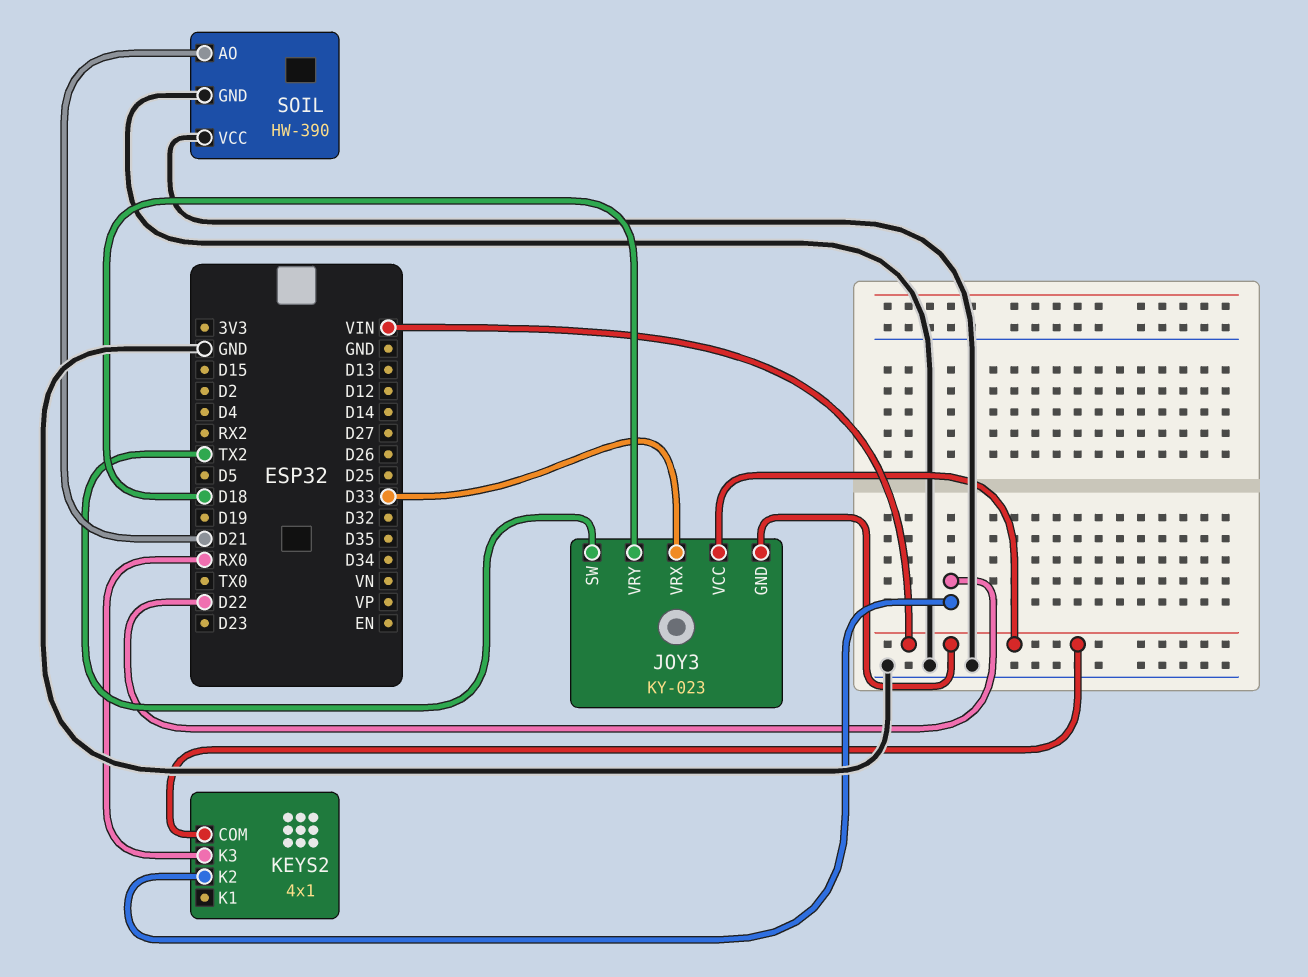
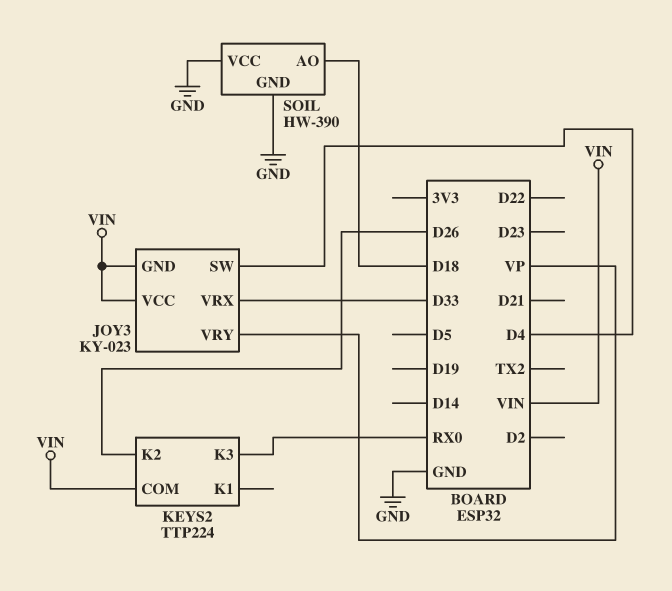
JOY3 pin SW: TX2 -> D4
JOY3 pin VRY: D18 -> VP
KEYS2: 4x1 -> TTP224
KEYS2 pin K2: D22 -> D26
SOIL pin AO: D21 -> D18

